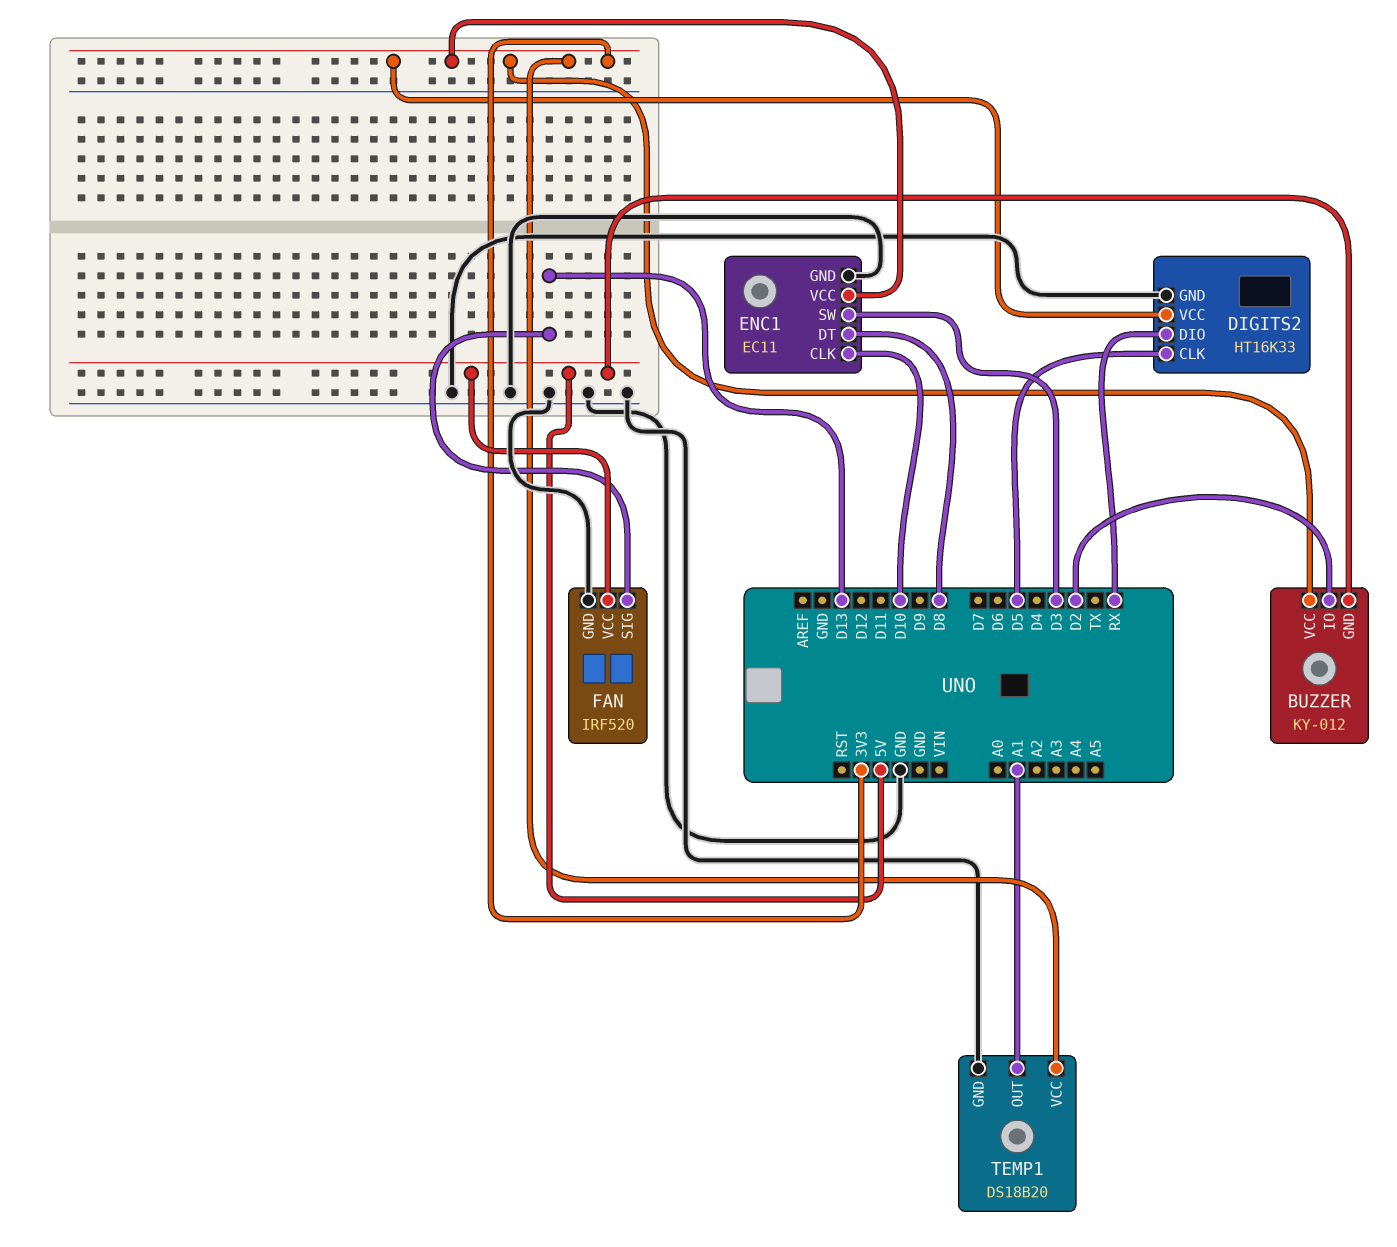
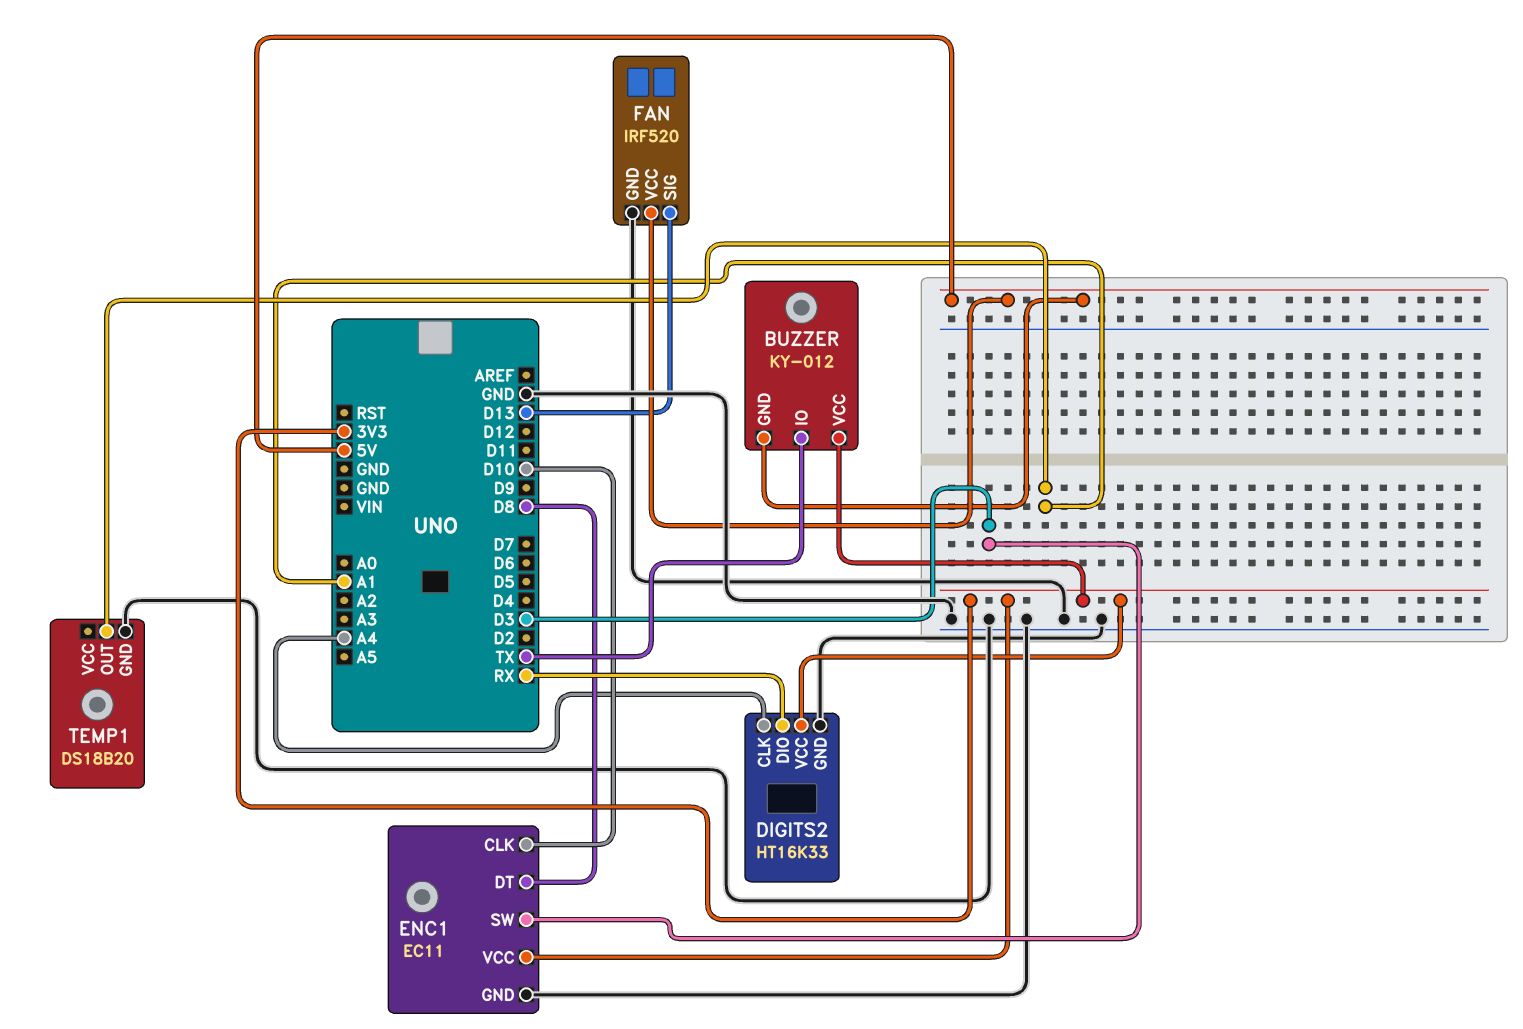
BUZZER pin IO: D2 -> TX
DIGITS2 pin CLK: D5 -> A4
TEMP1 pin VCC: 3V3 -> none

